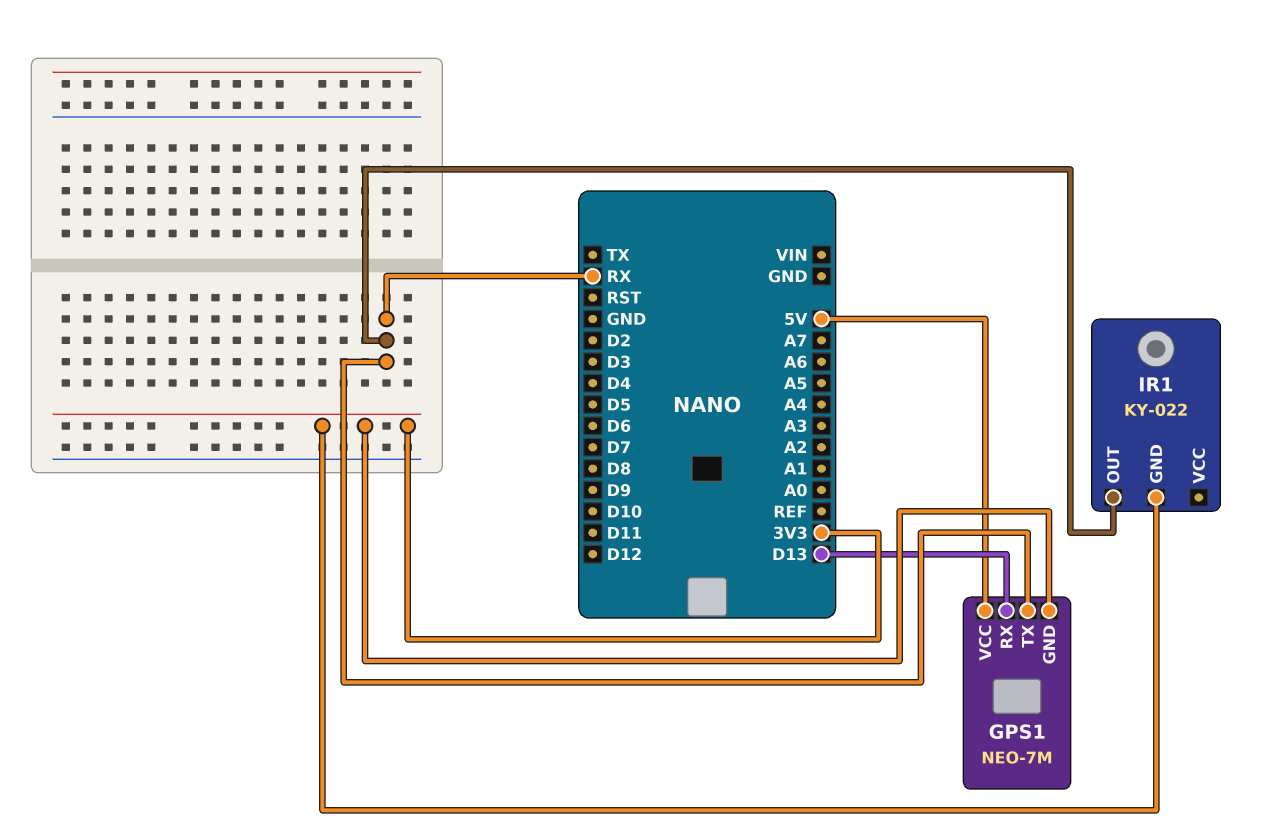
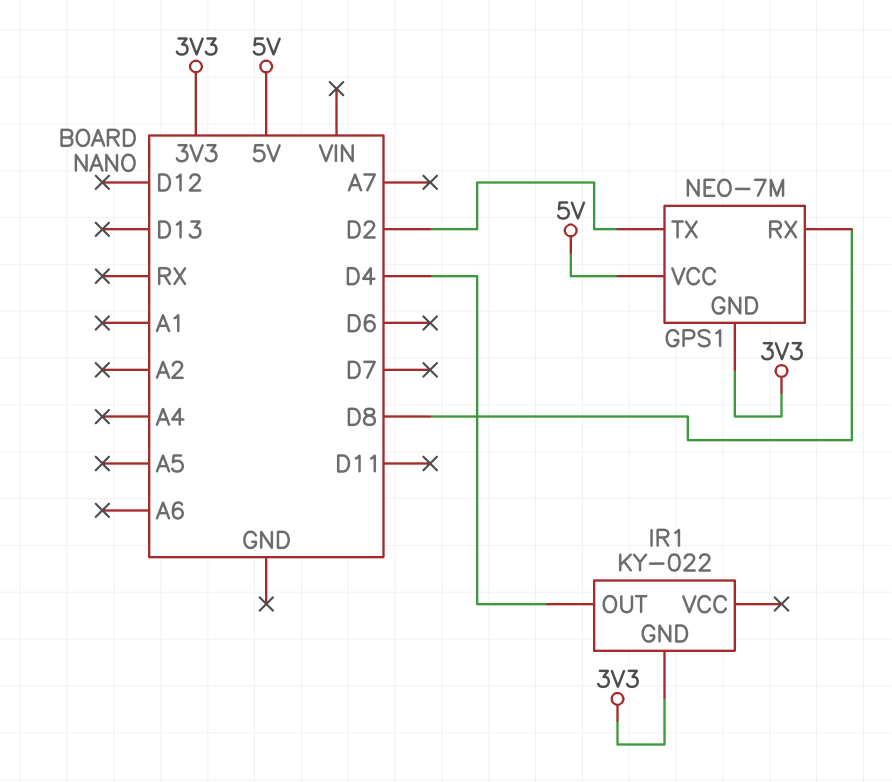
GPS1 pin RX: D13 -> D8
GPS1 pin TX: RX -> D2
IR1 pin OUT: RX -> D4

